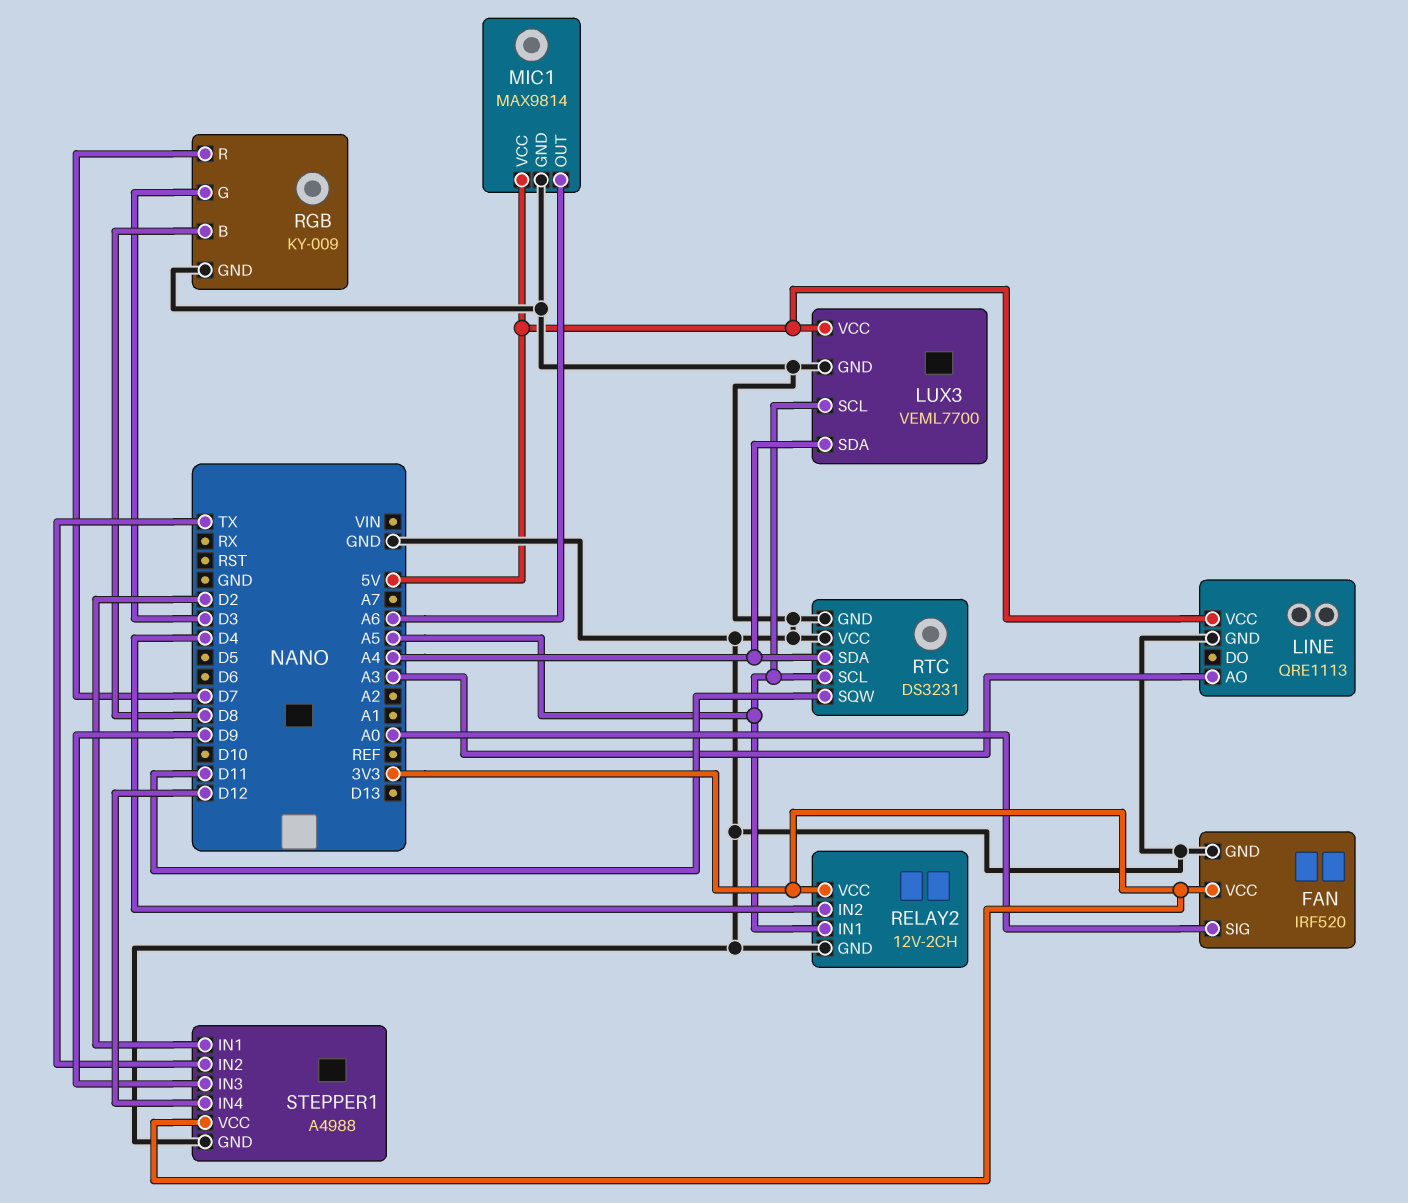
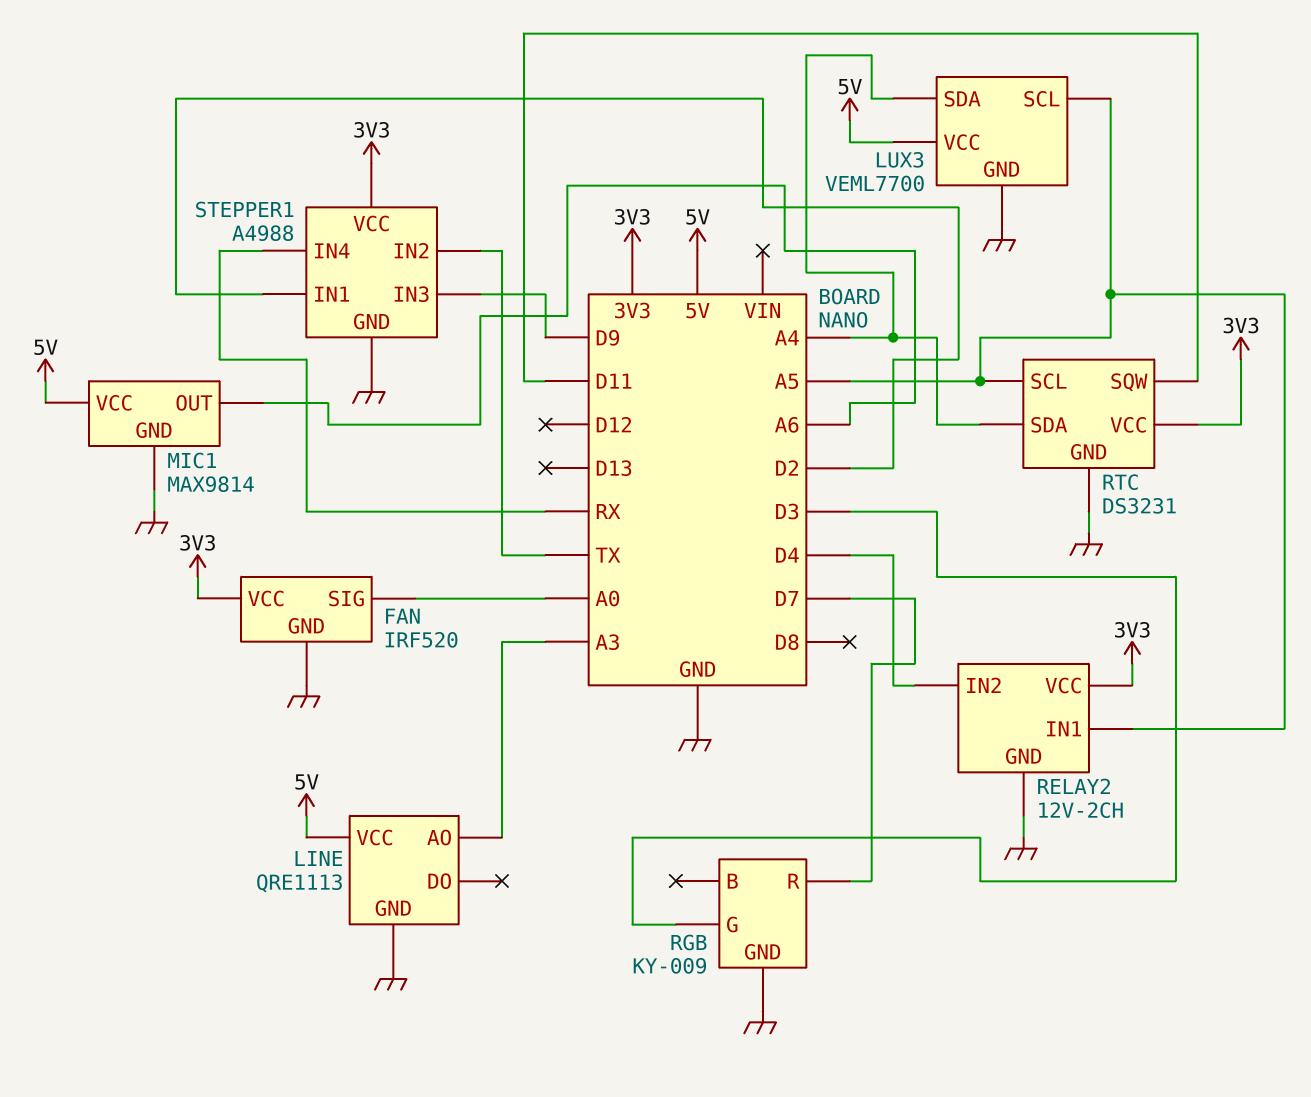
RGB pin B: D8 -> none
RTC pin VCC: GND -> 3V3
STEPPER1 pin IN4: D12 -> RX

